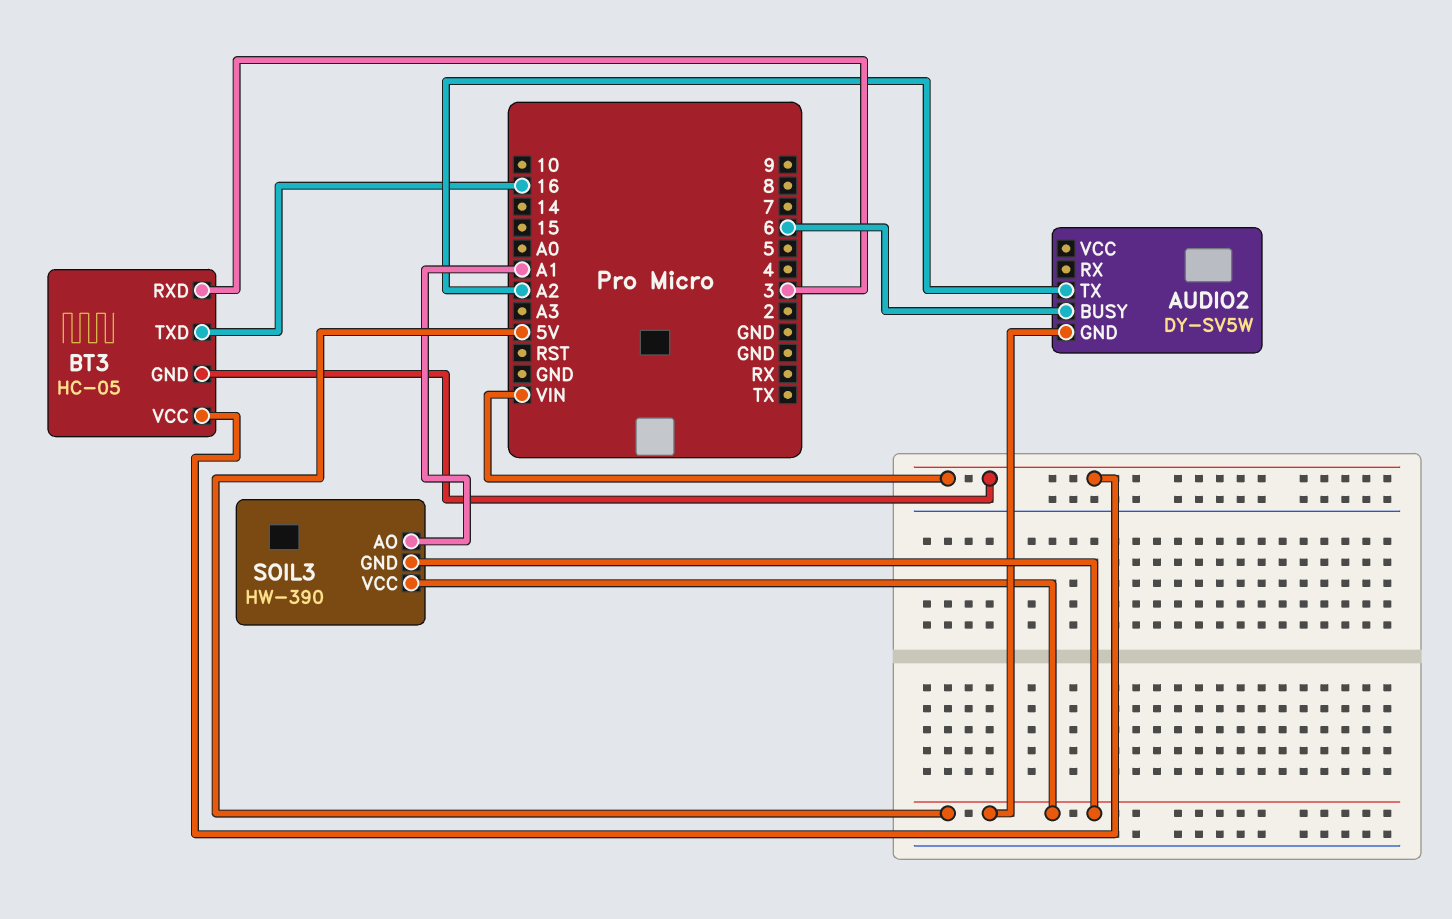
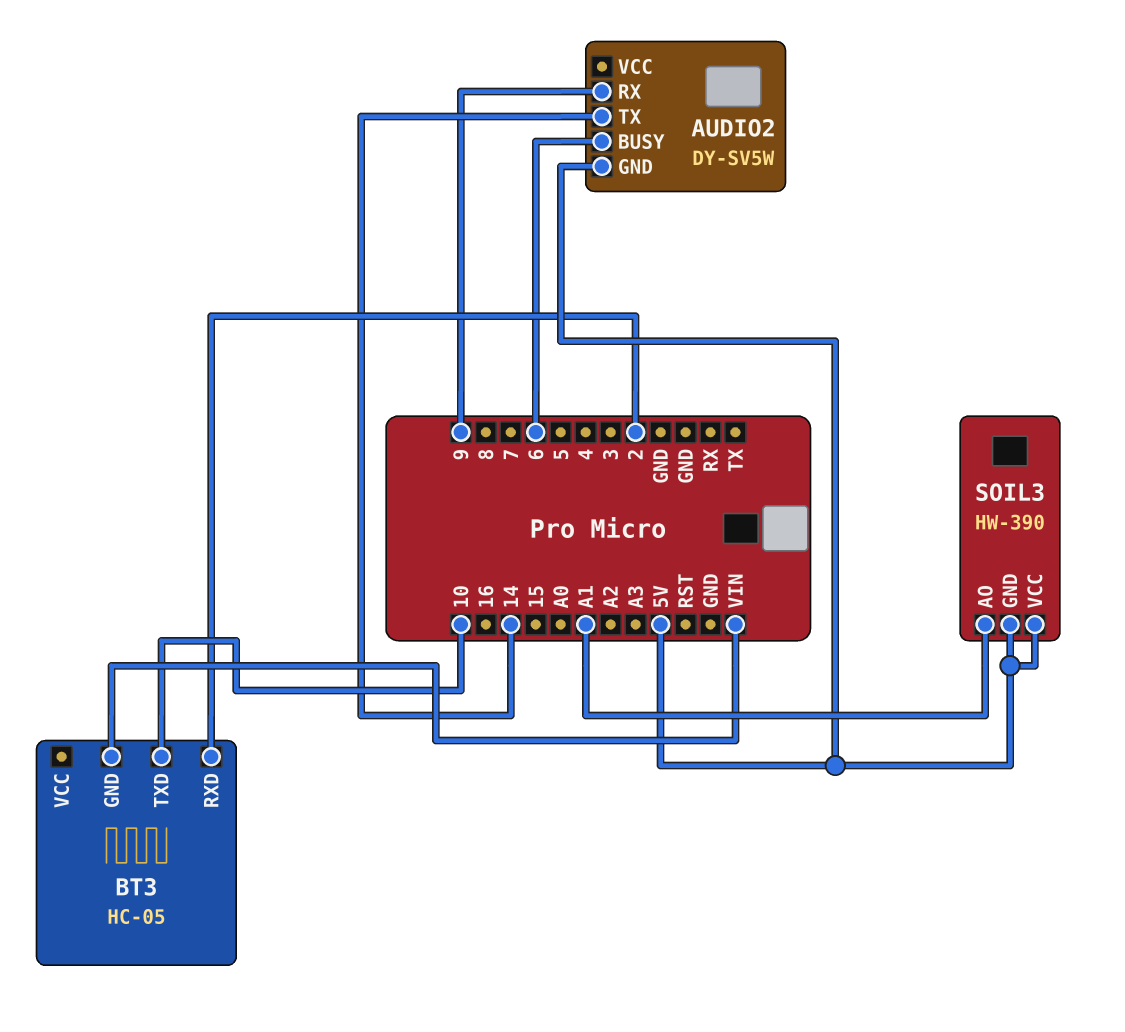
AUDIO2 pin RX: none -> 9
AUDIO2 pin TX: A2 -> 14
BT3 pin RXD: 3 -> 2
BT3 pin TXD: 16 -> 10
BT3 pin VCC: VIN -> none

